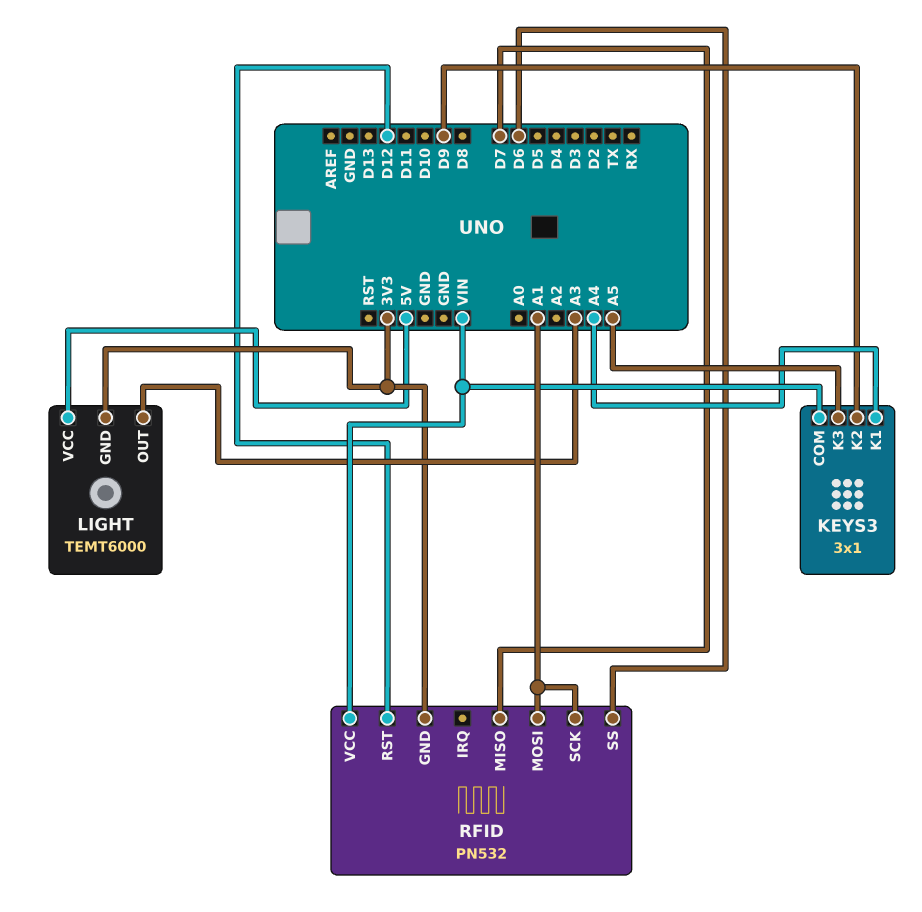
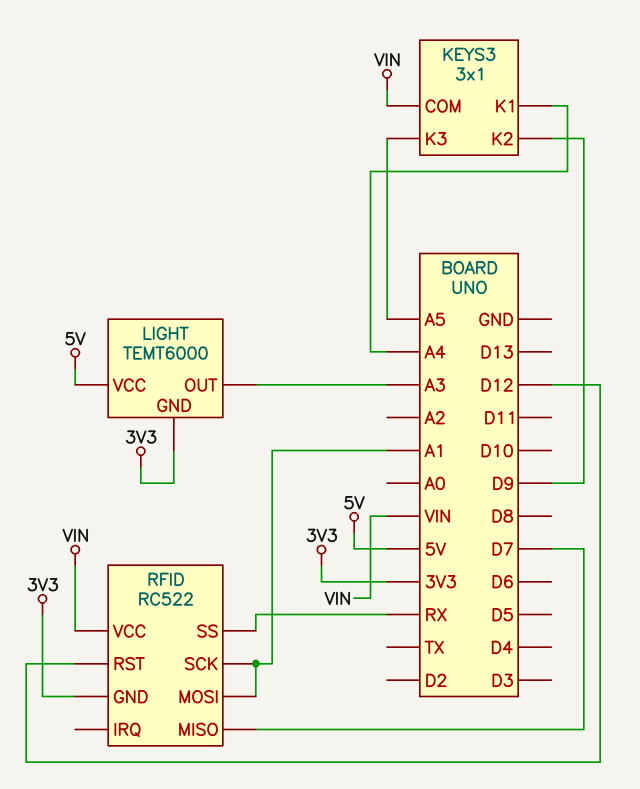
RFID: PN532 -> RC522
RFID pin SS: D6 -> RX

